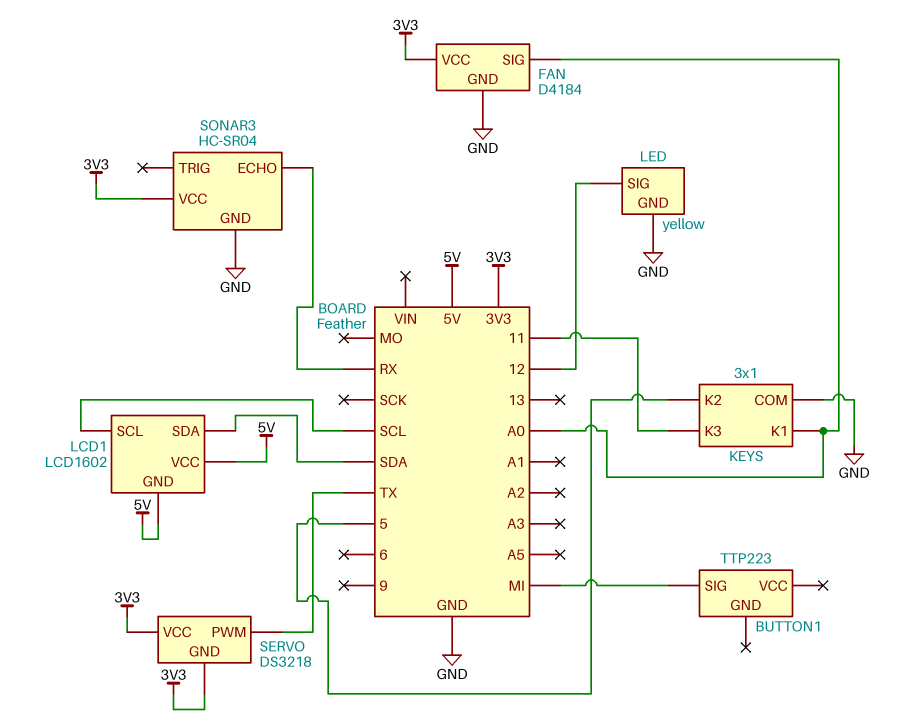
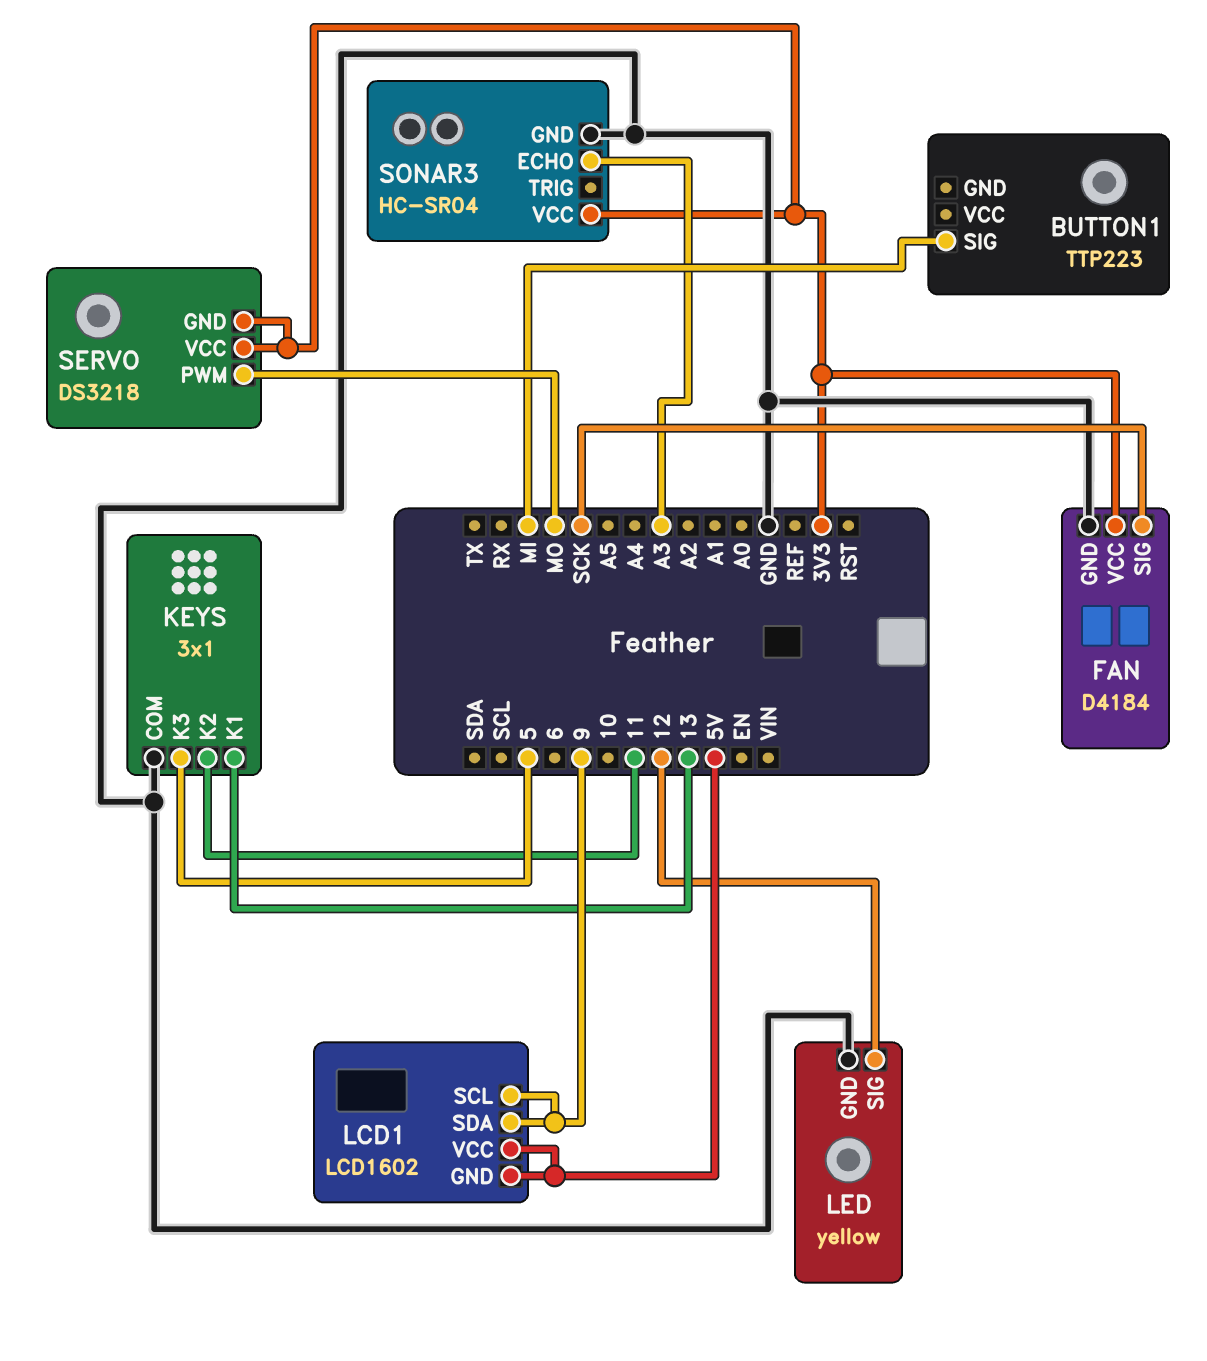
FAN pin SIG: A0 -> SCK
KEYS pin K1: A0 -> 13
KEYS pin K2: 5 -> 11
KEYS pin K3: 11 -> 5
LCD1 pin SCL: SCL -> 9
LCD1 pin SDA: SDA -> 9
SERVO pin PWM: TX -> MO
SONAR3 pin ECHO: RX -> A3

